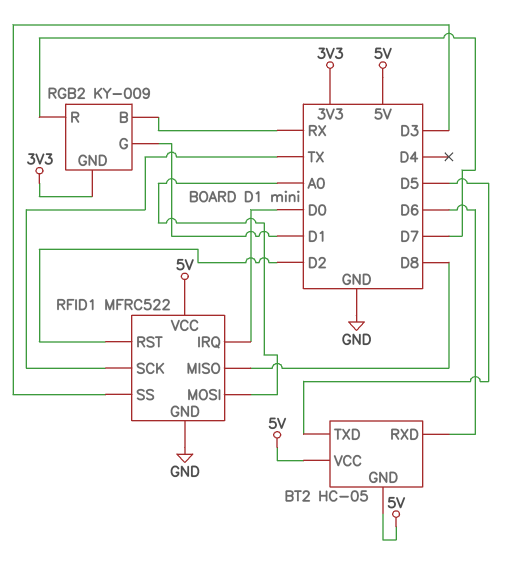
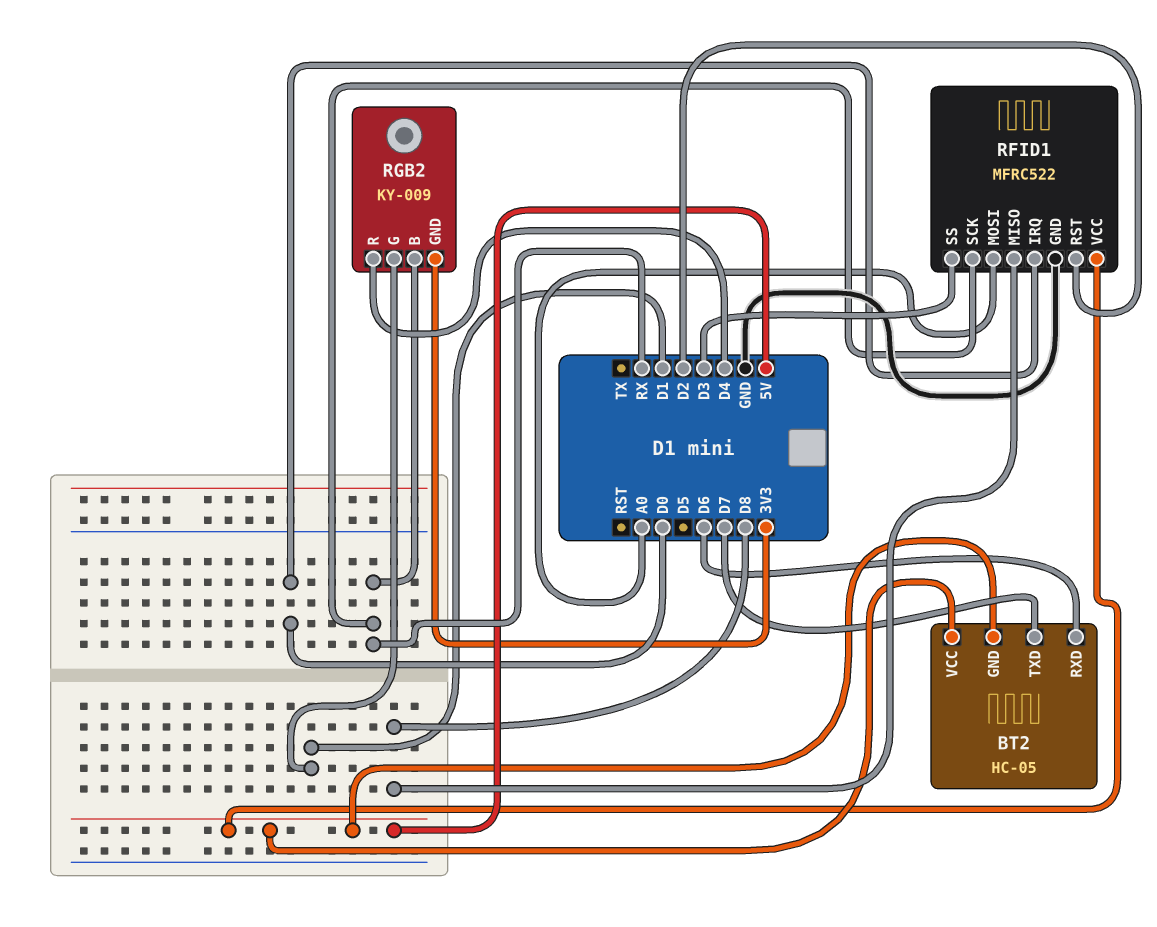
BT2 pin TXD: D5 -> D7
RFID1 pin SCK: TX -> RX
RGB2 pin R: D7 -> D4

